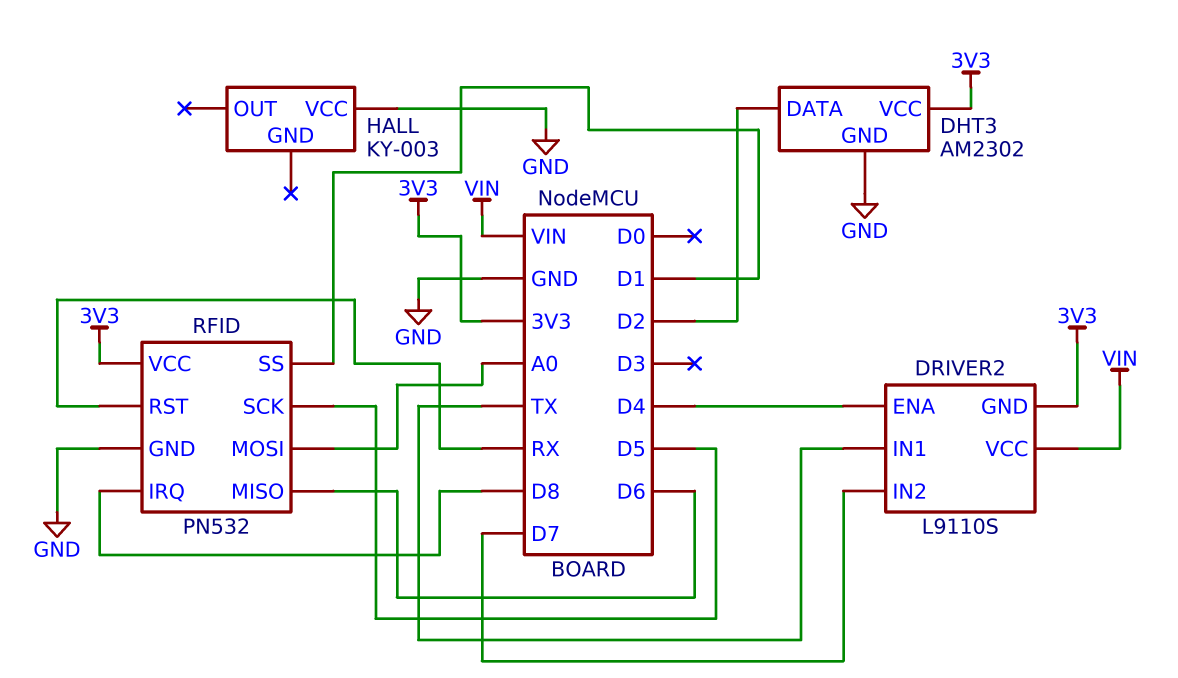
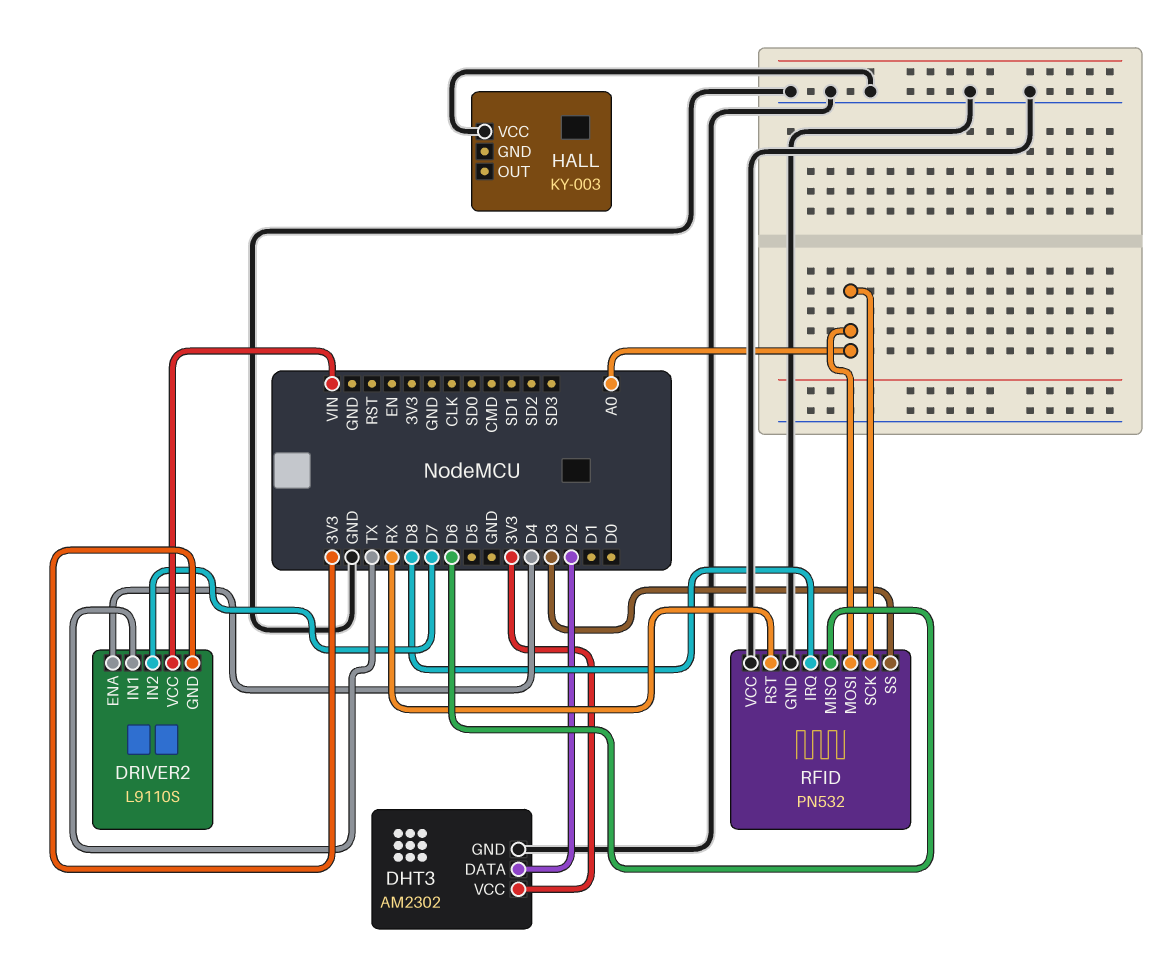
RFID pin SCK: D5 -> A0
RFID pin SS: D1 -> D3
RFID pin VCC: 3V3 -> GND

